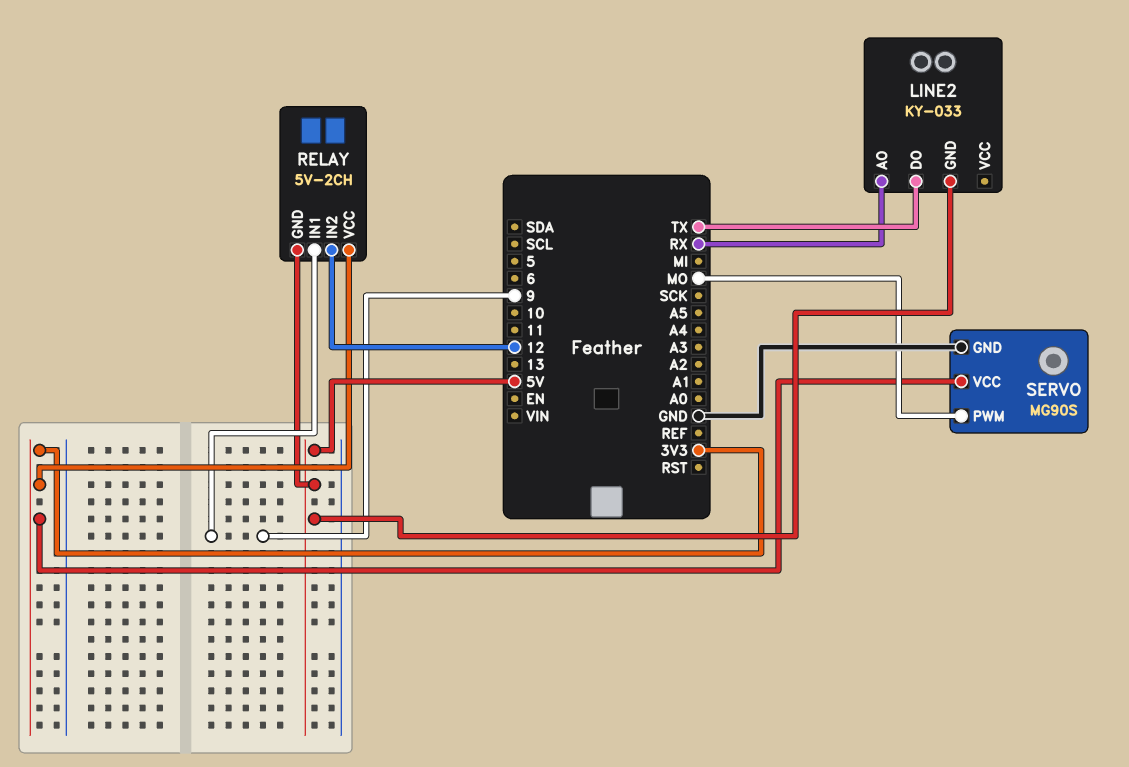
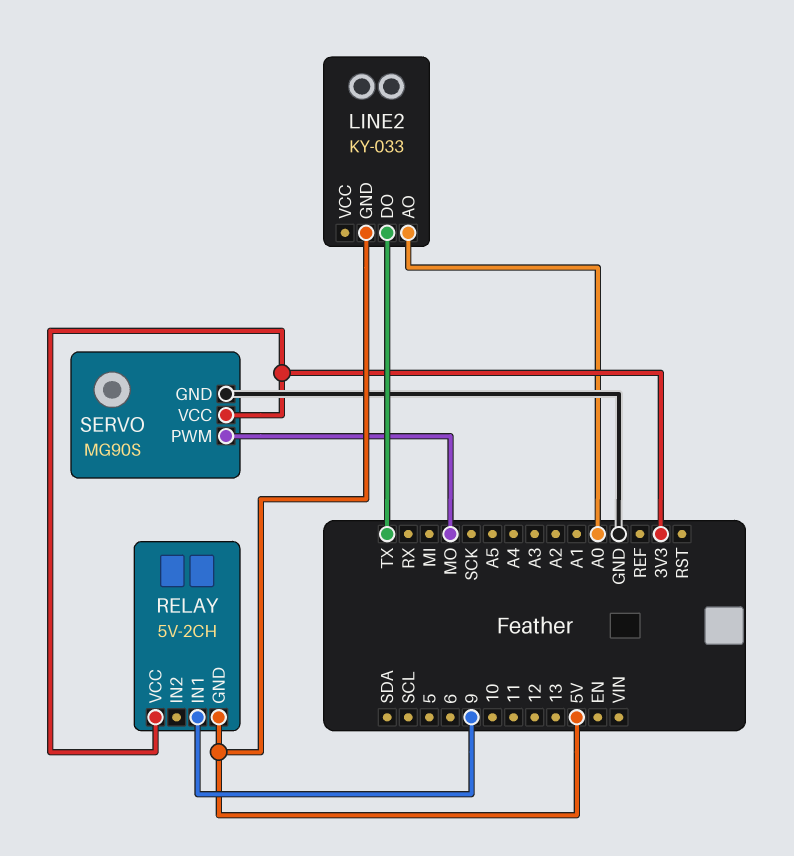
LINE2 pin AO: RX -> A0
RELAY pin IN2: 12 -> none

